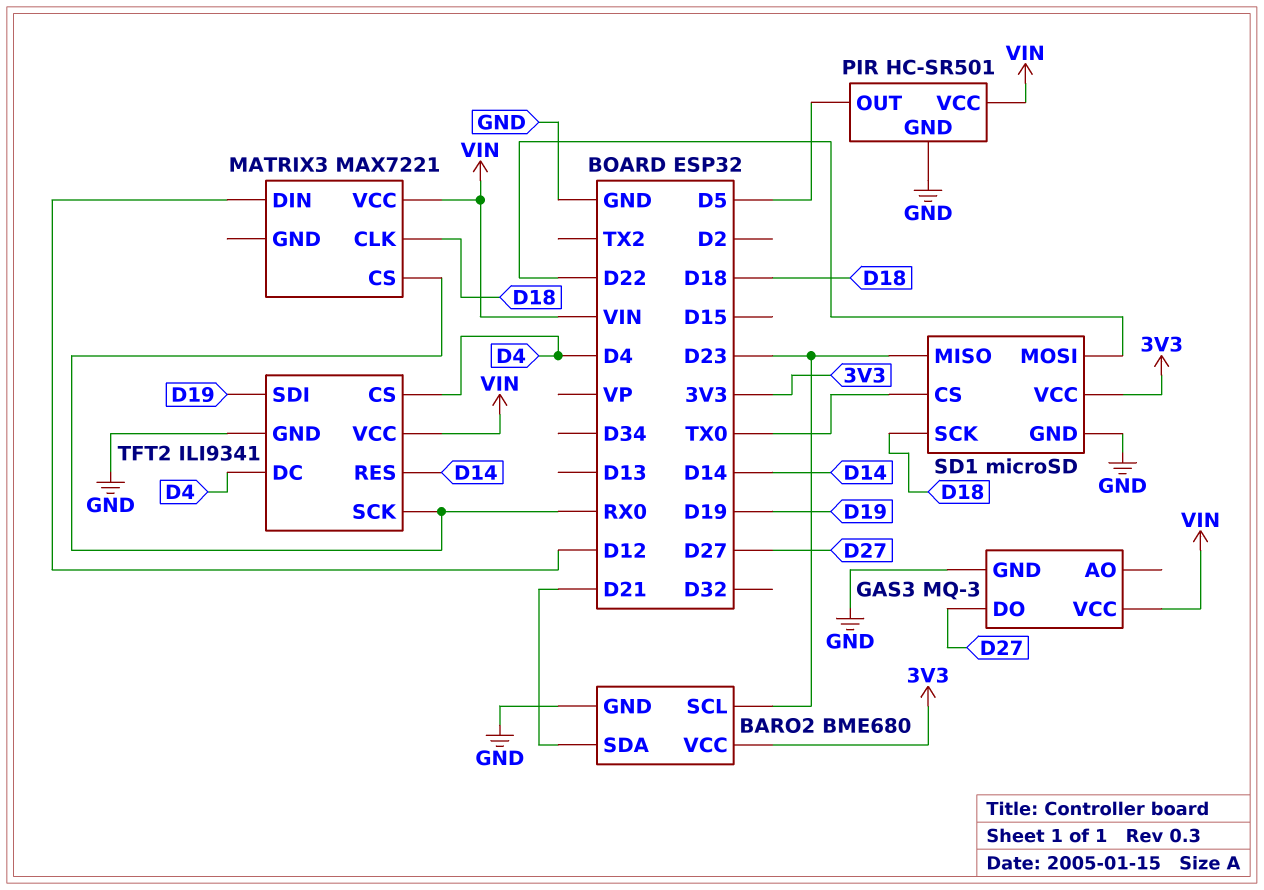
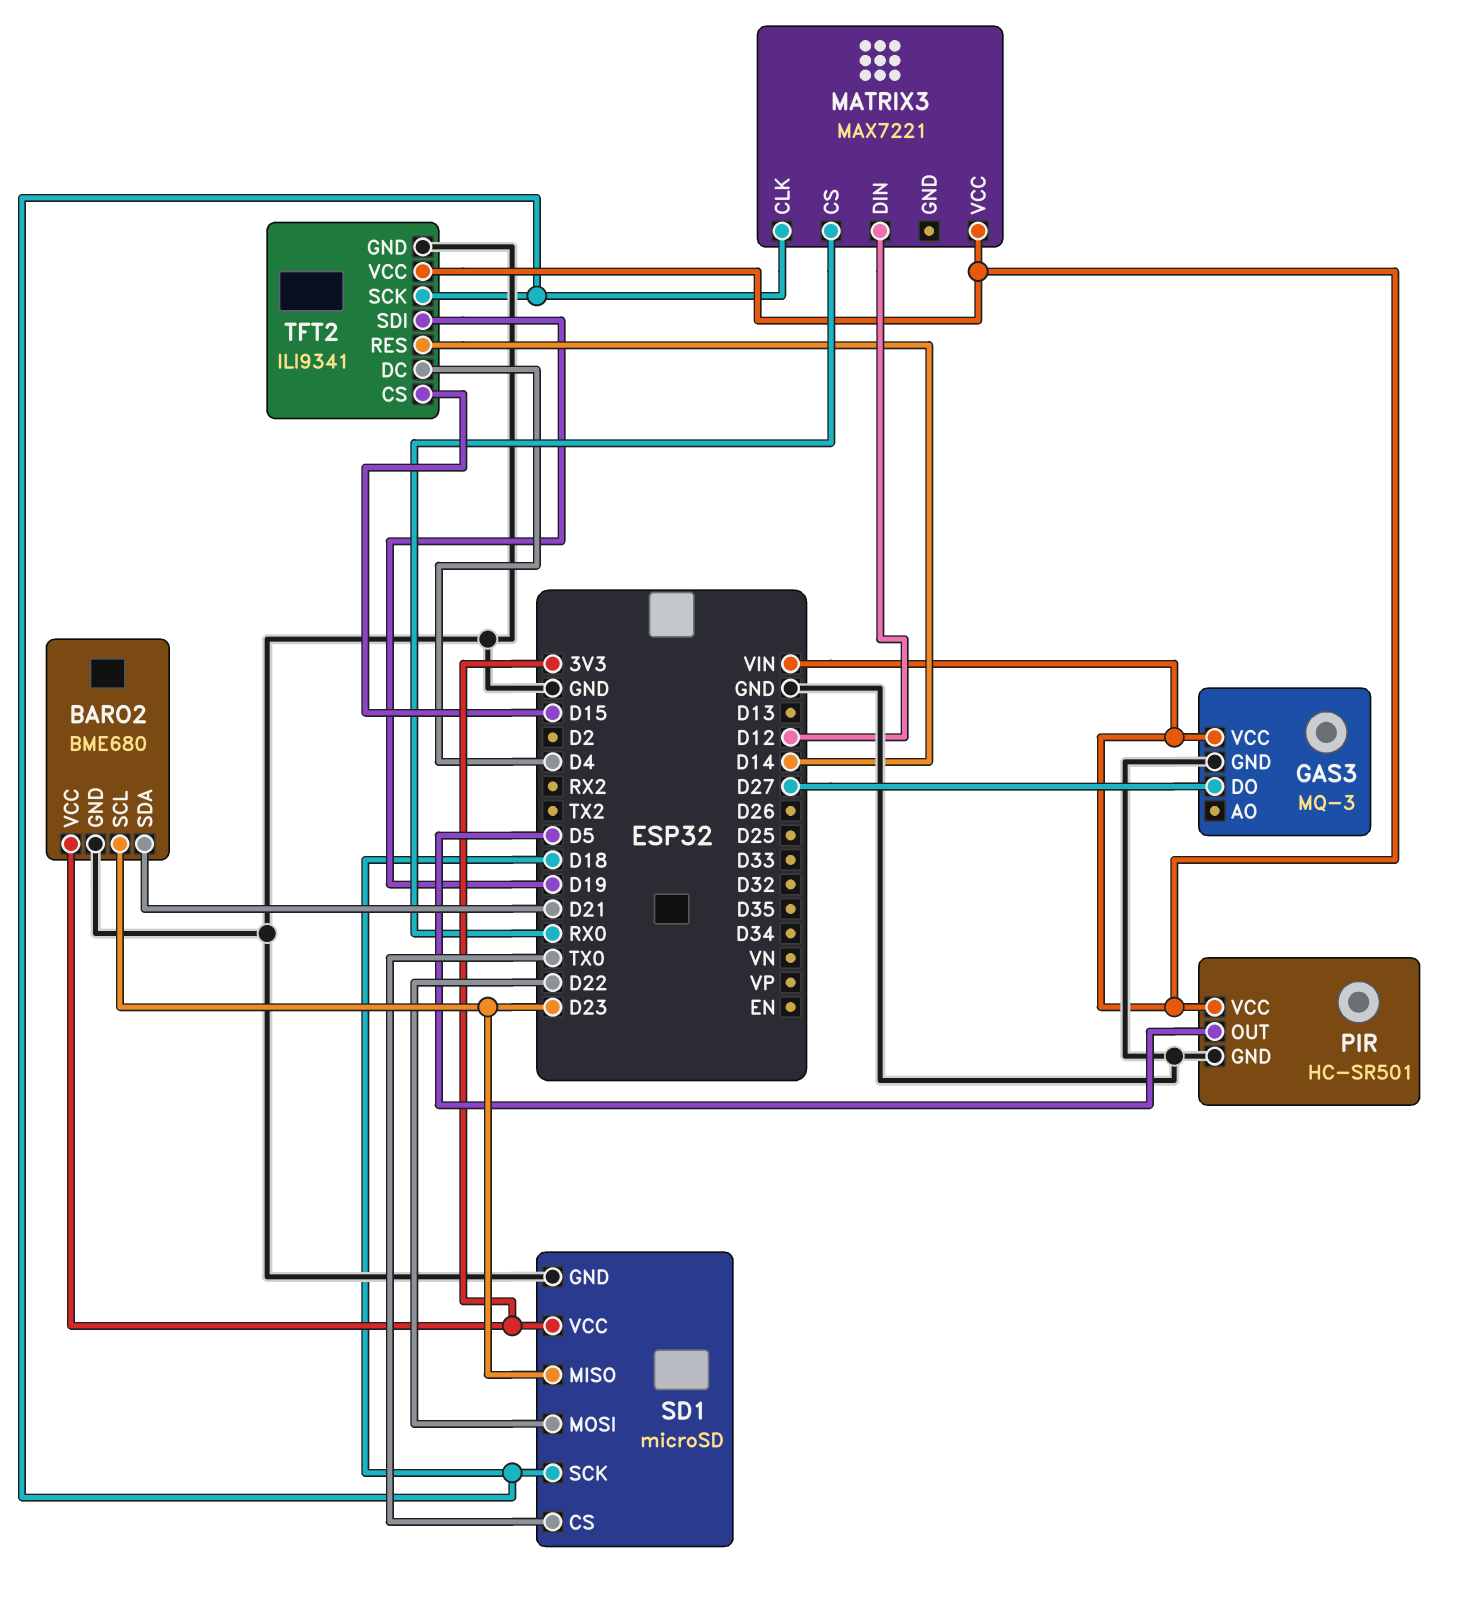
TFT2 pin CS: D4 -> D15
TFT2 pin SCK: RX0 -> D18

